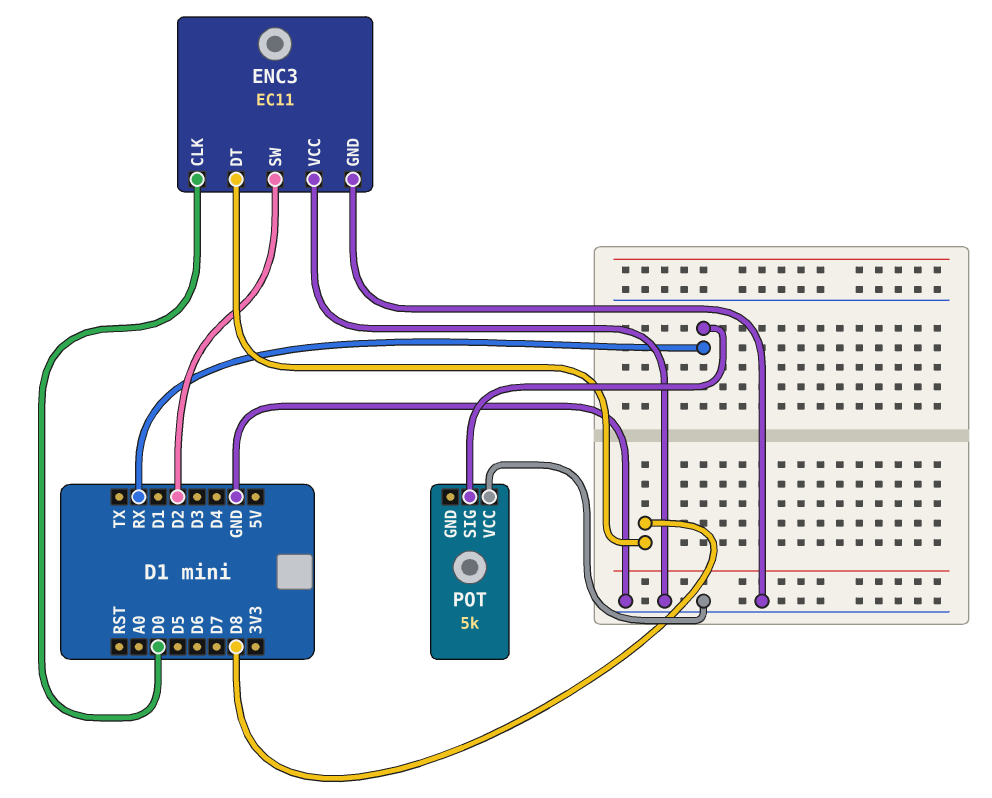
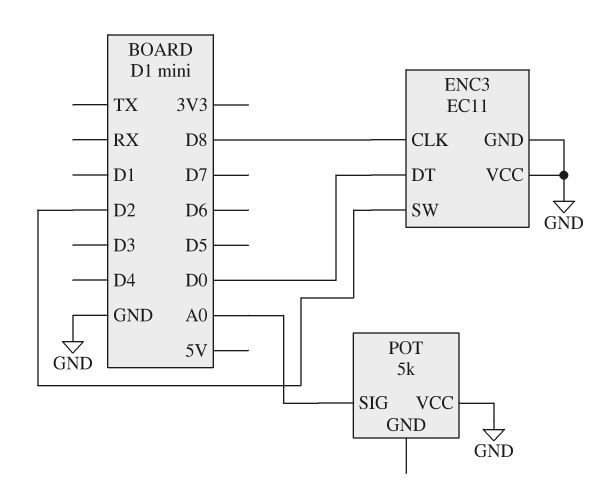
ENC3 pin CLK: D0 -> D8
ENC3 pin DT: D8 -> D0
POT pin SIG: RX -> A0

